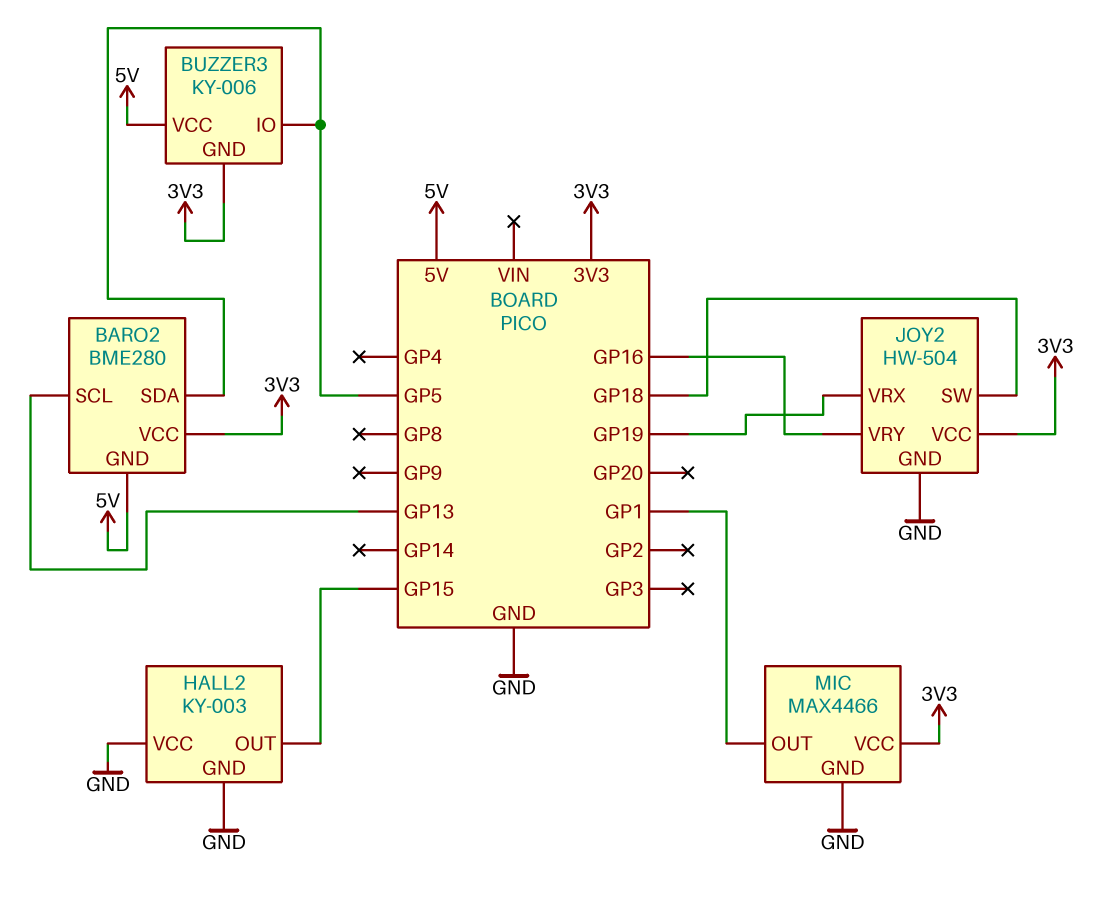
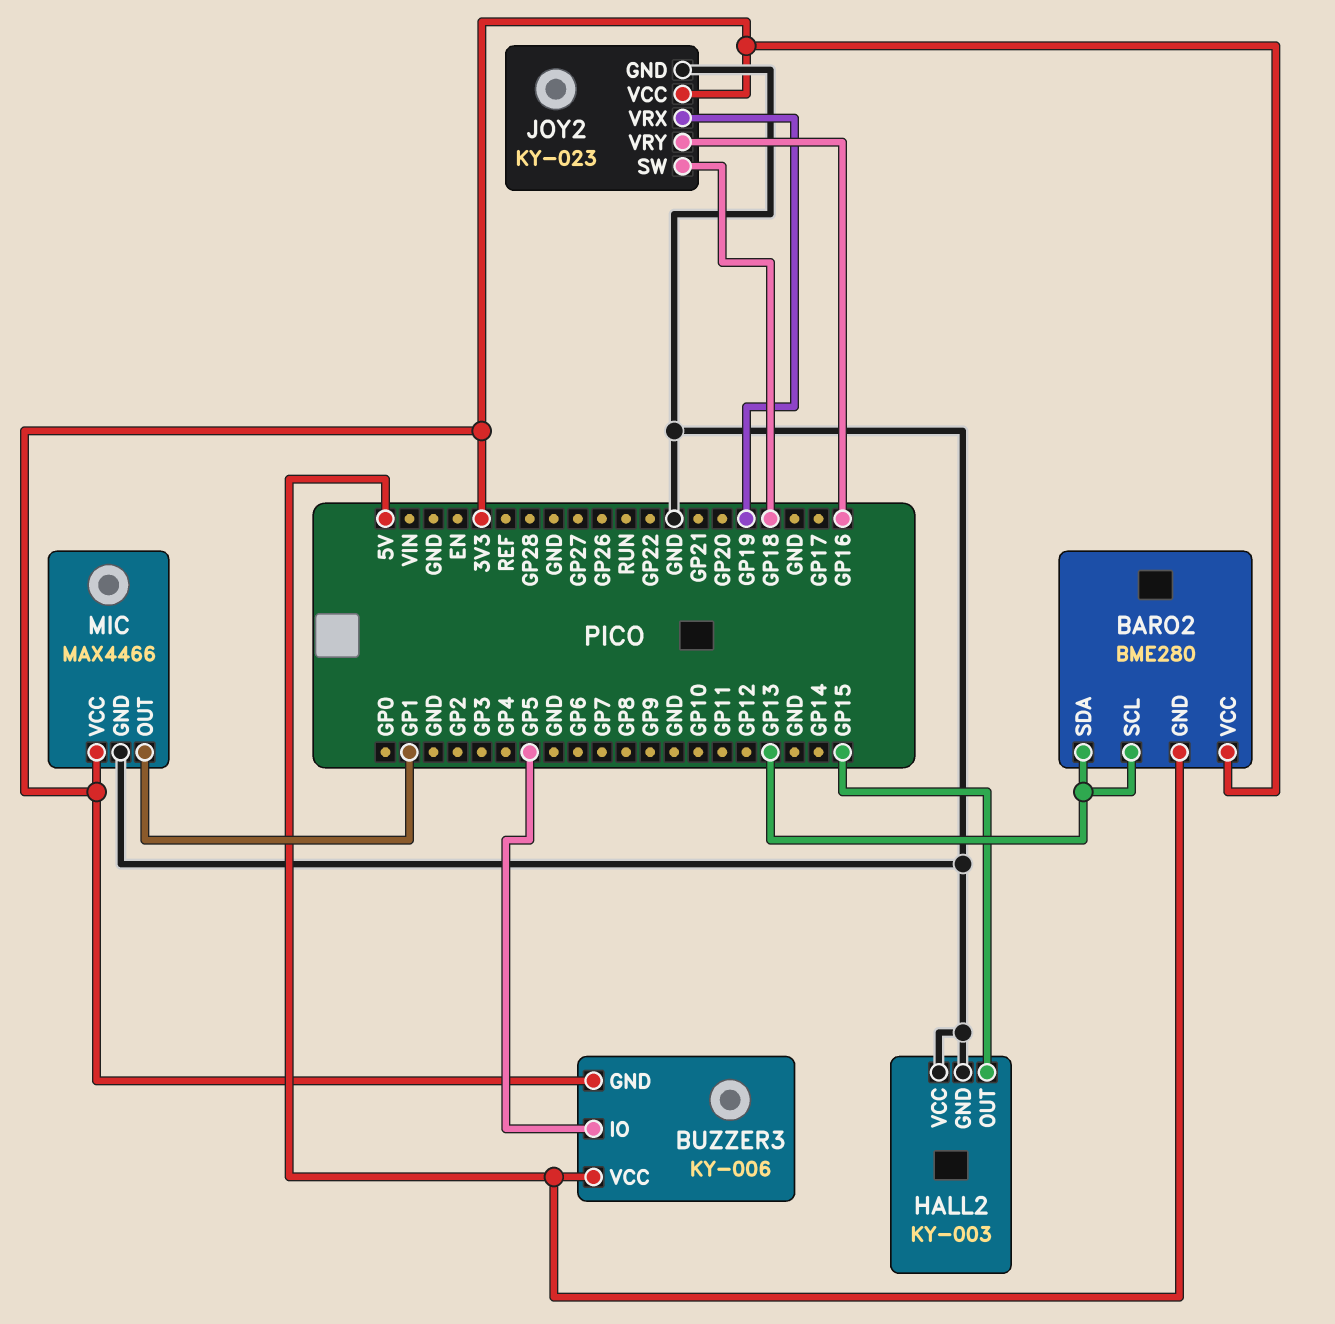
BARO2 pin SDA: GP5 -> GP13
JOY2: HW-504 -> KY-023

